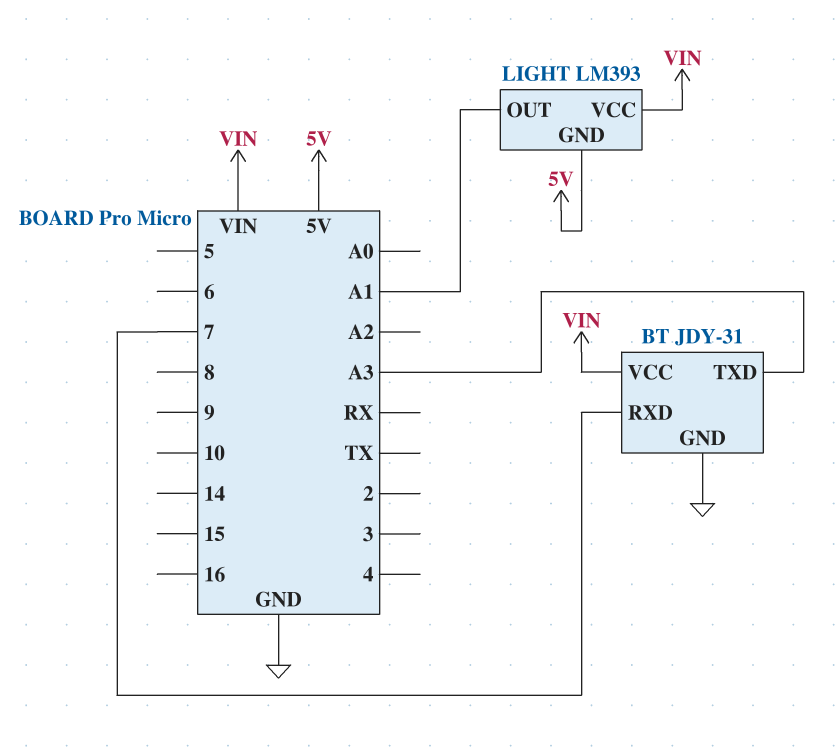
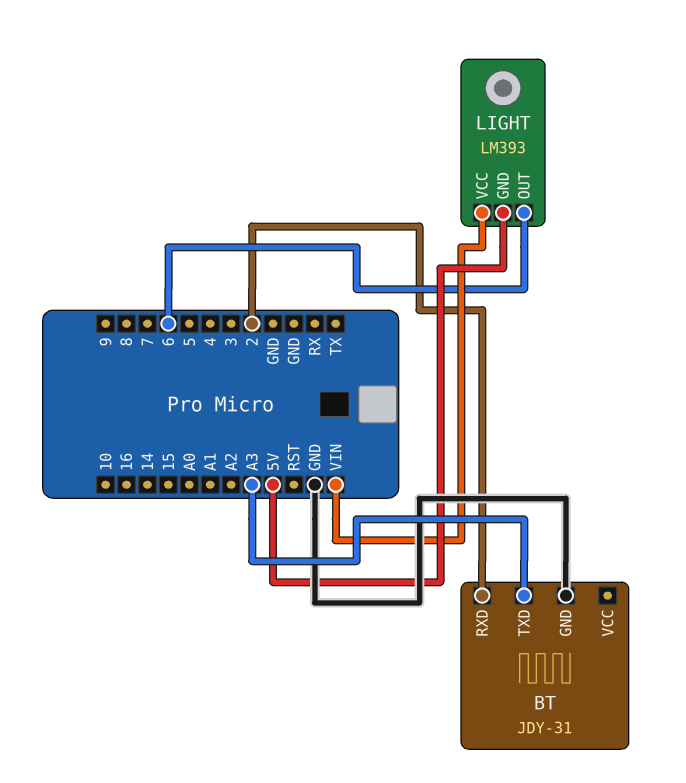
BT pin RXD: 7 -> 2
BT pin VCC: VIN -> none
LIGHT pin OUT: A1 -> 6

